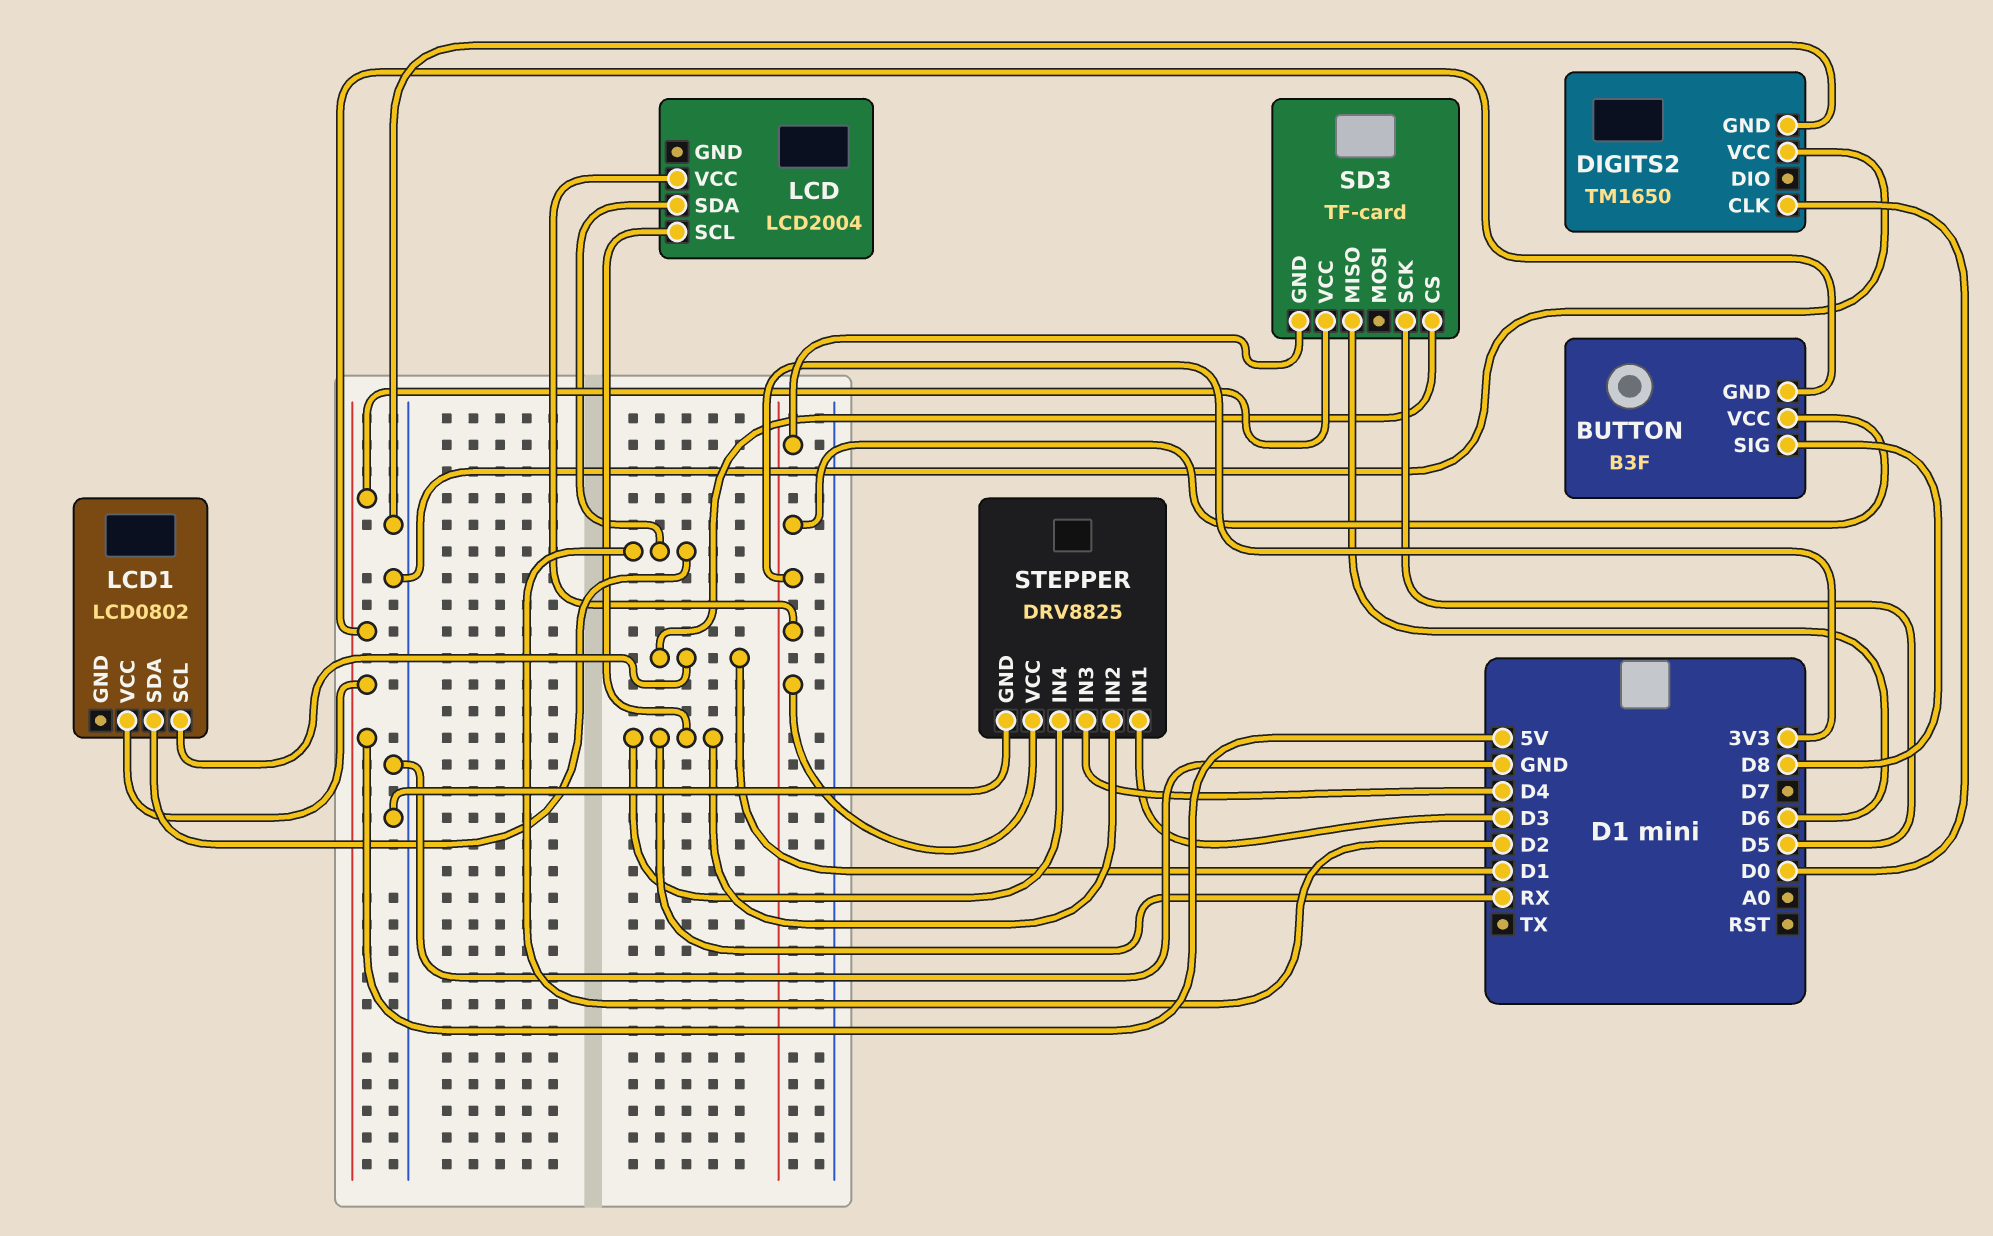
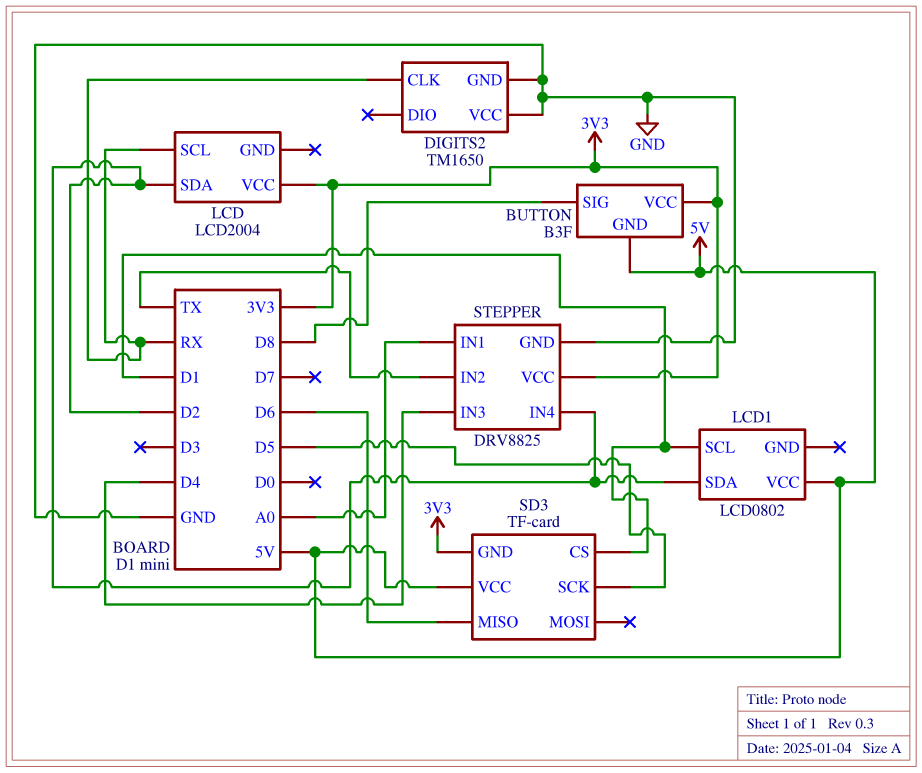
DIGITS2 pin CLK: D0 -> RX
STEPPER pin IN1: D3 -> A0
STEPPER pin IN2: RX -> TX
STEPPER pin IN4: RX -> D2

